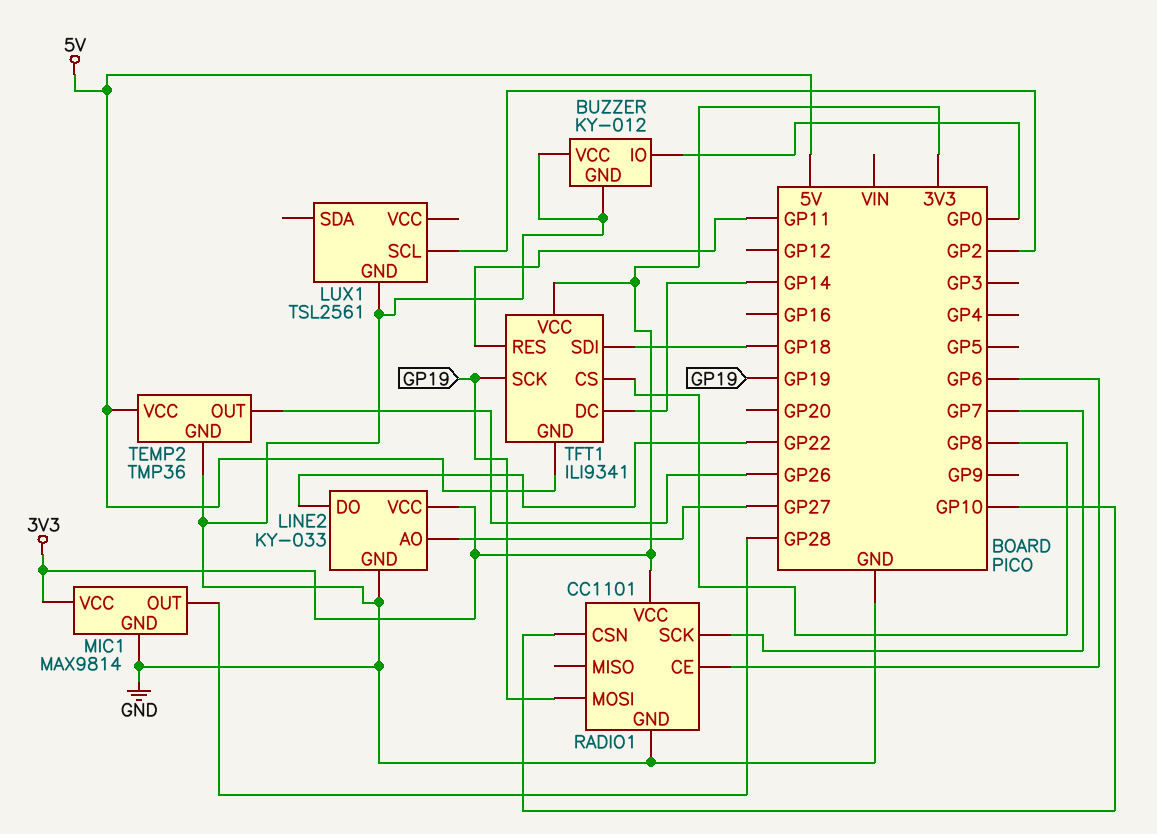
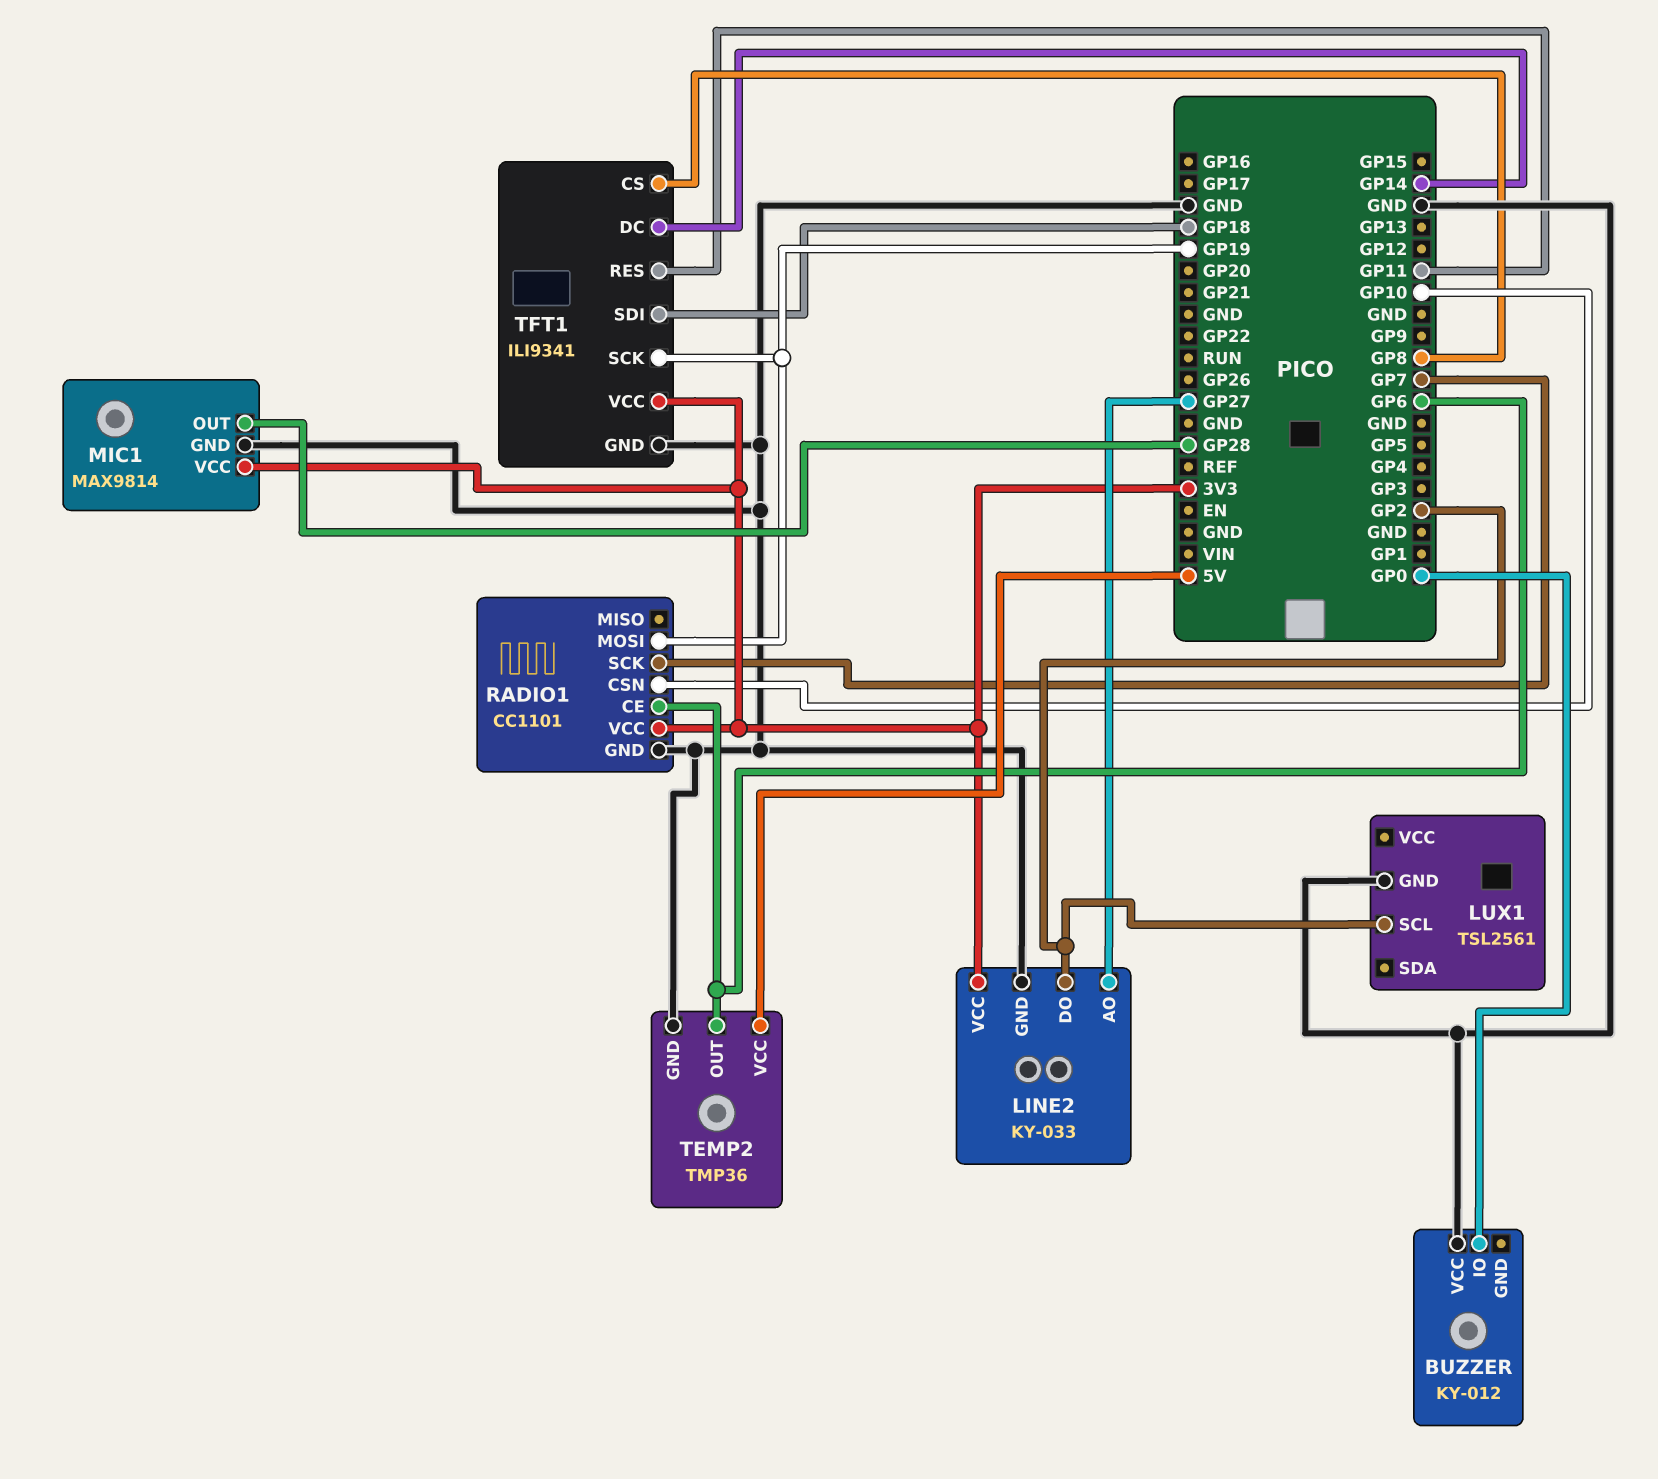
BUZZER pin GND: GND -> none
LINE2 pin DO: GP22 -> GP2
TEMP2 pin OUT: GP26 -> GP6
TFT1 pin GND: 5V -> GND

